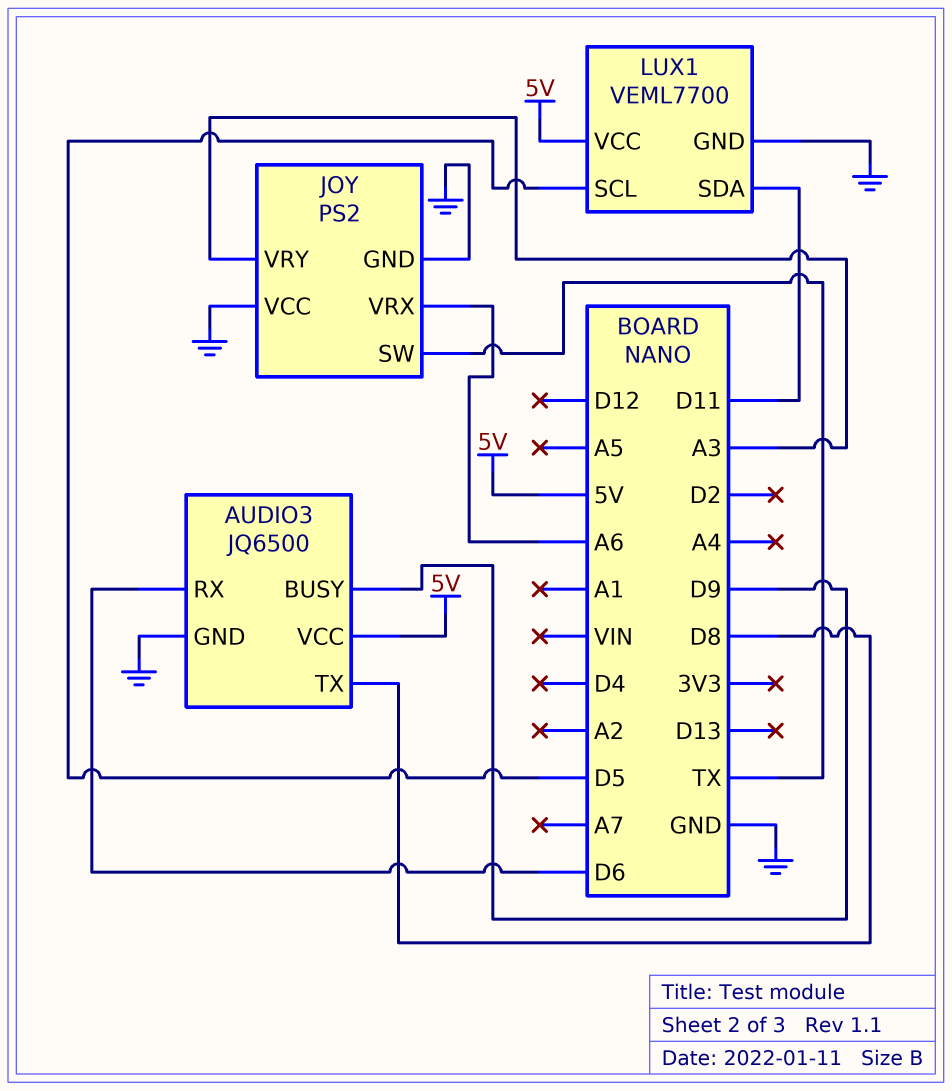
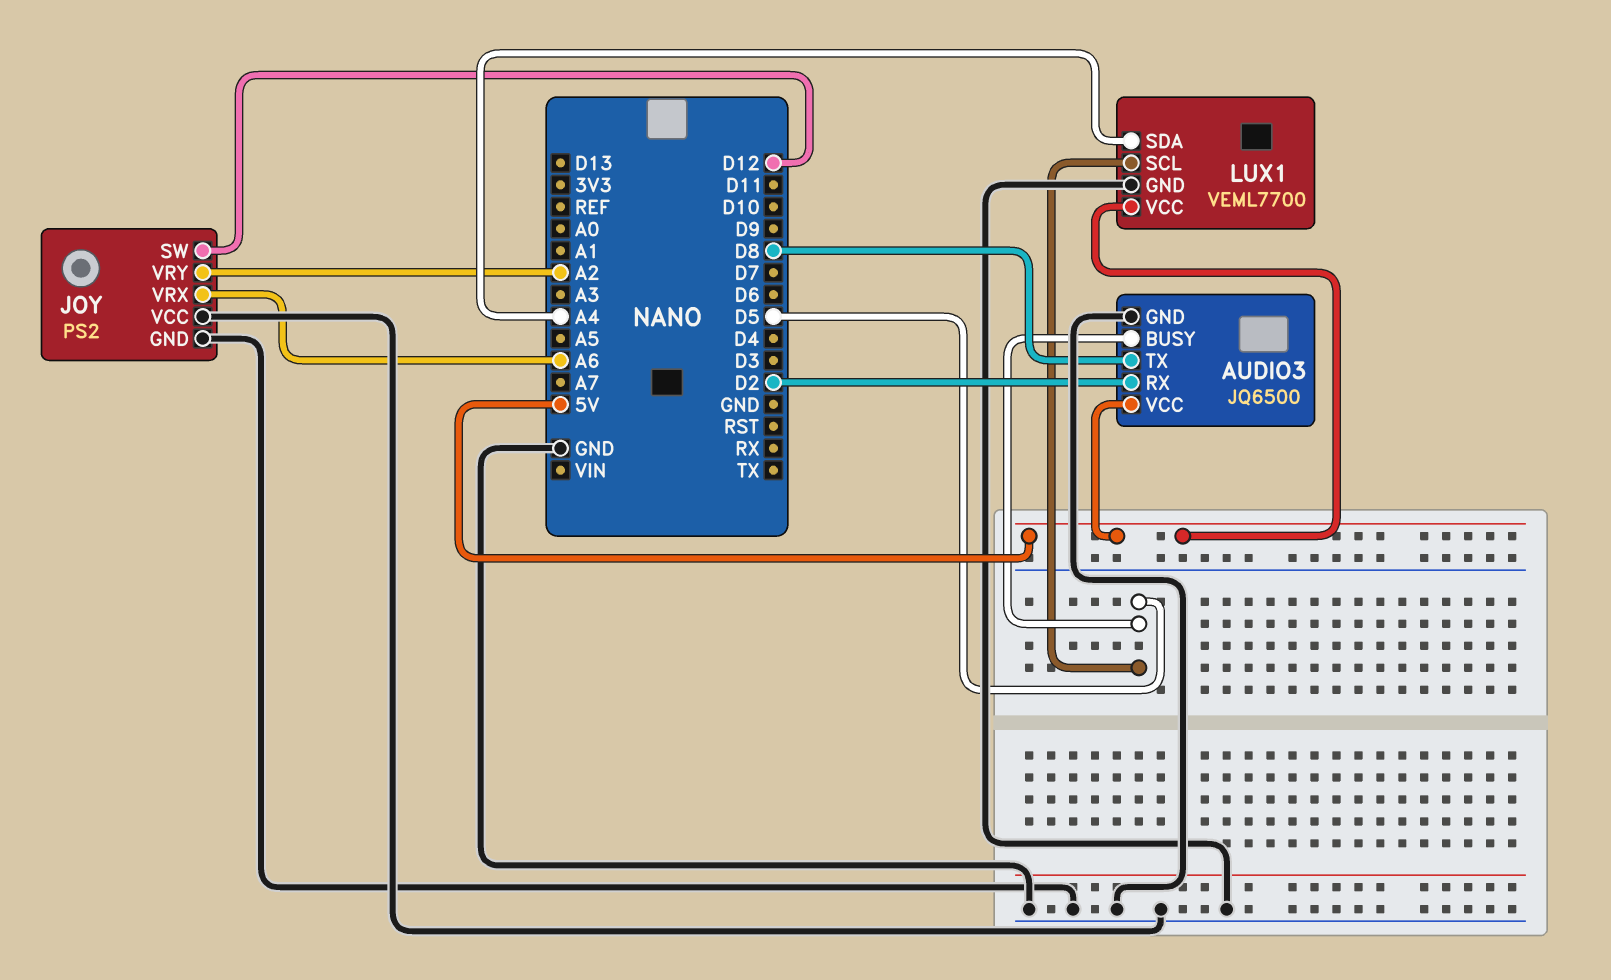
AUDIO3 pin BUSY: D9 -> D5
AUDIO3 pin RX: D6 -> D2
JOY pin SW: TX -> D12
JOY pin VRY: A3 -> A2
LUX1 pin SDA: D11 -> A4

